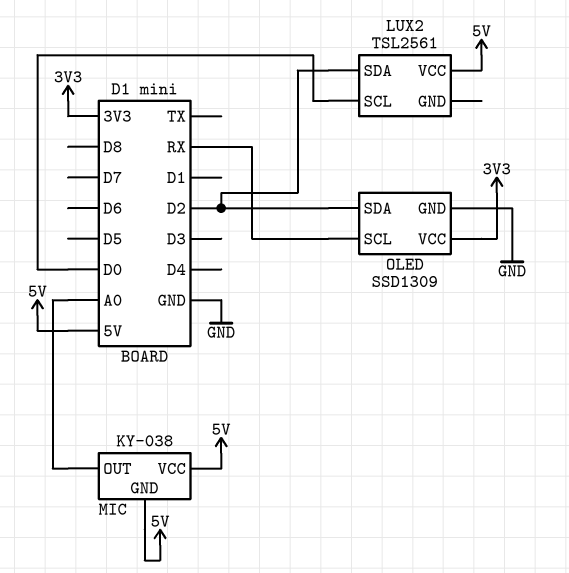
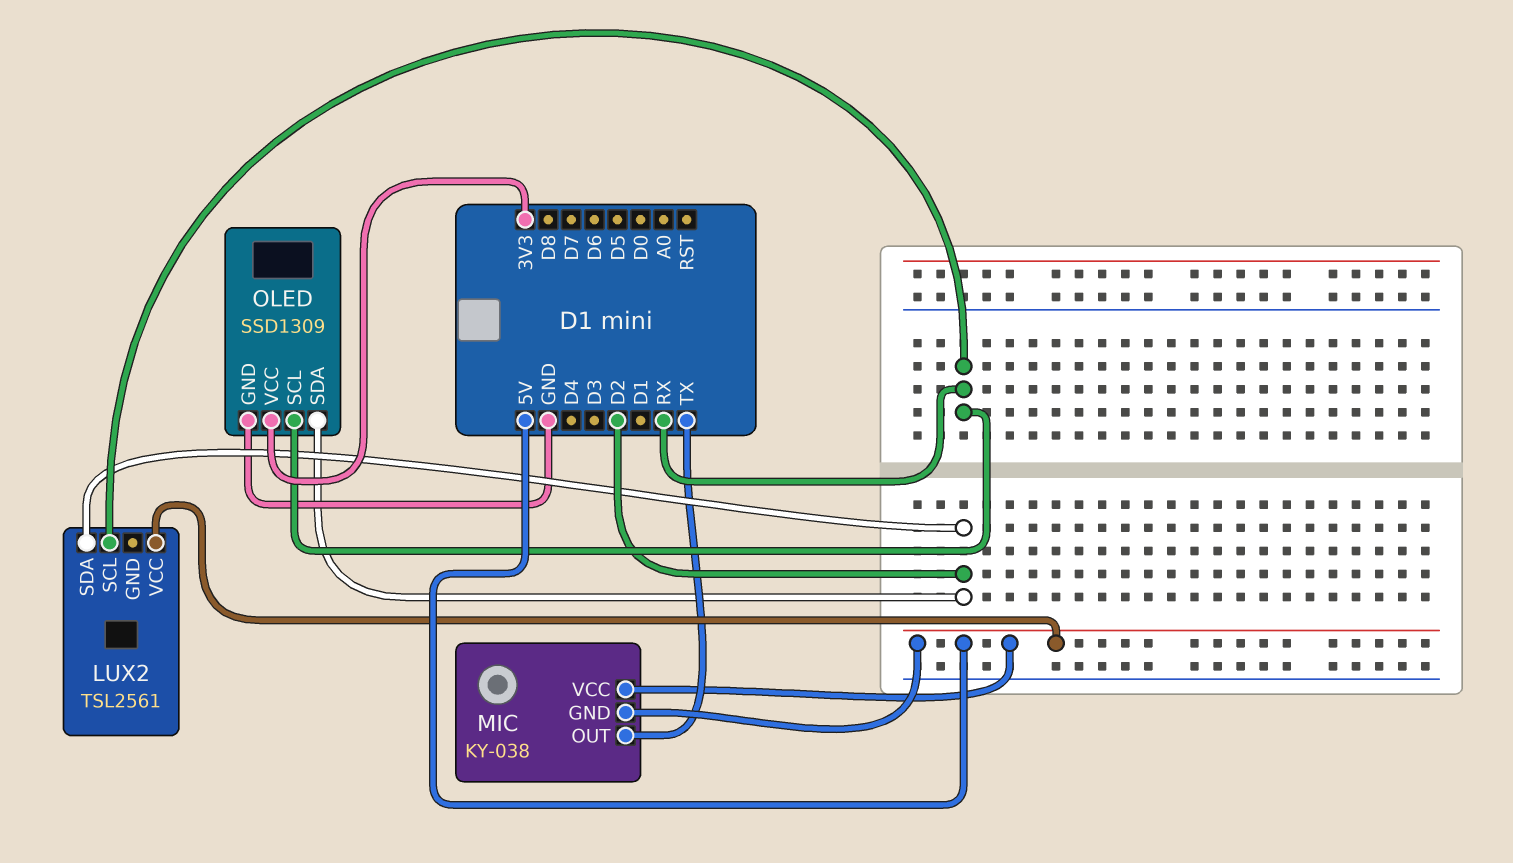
LUX2 pin SCL: D0 -> RX
MIC pin OUT: A0 -> TX

